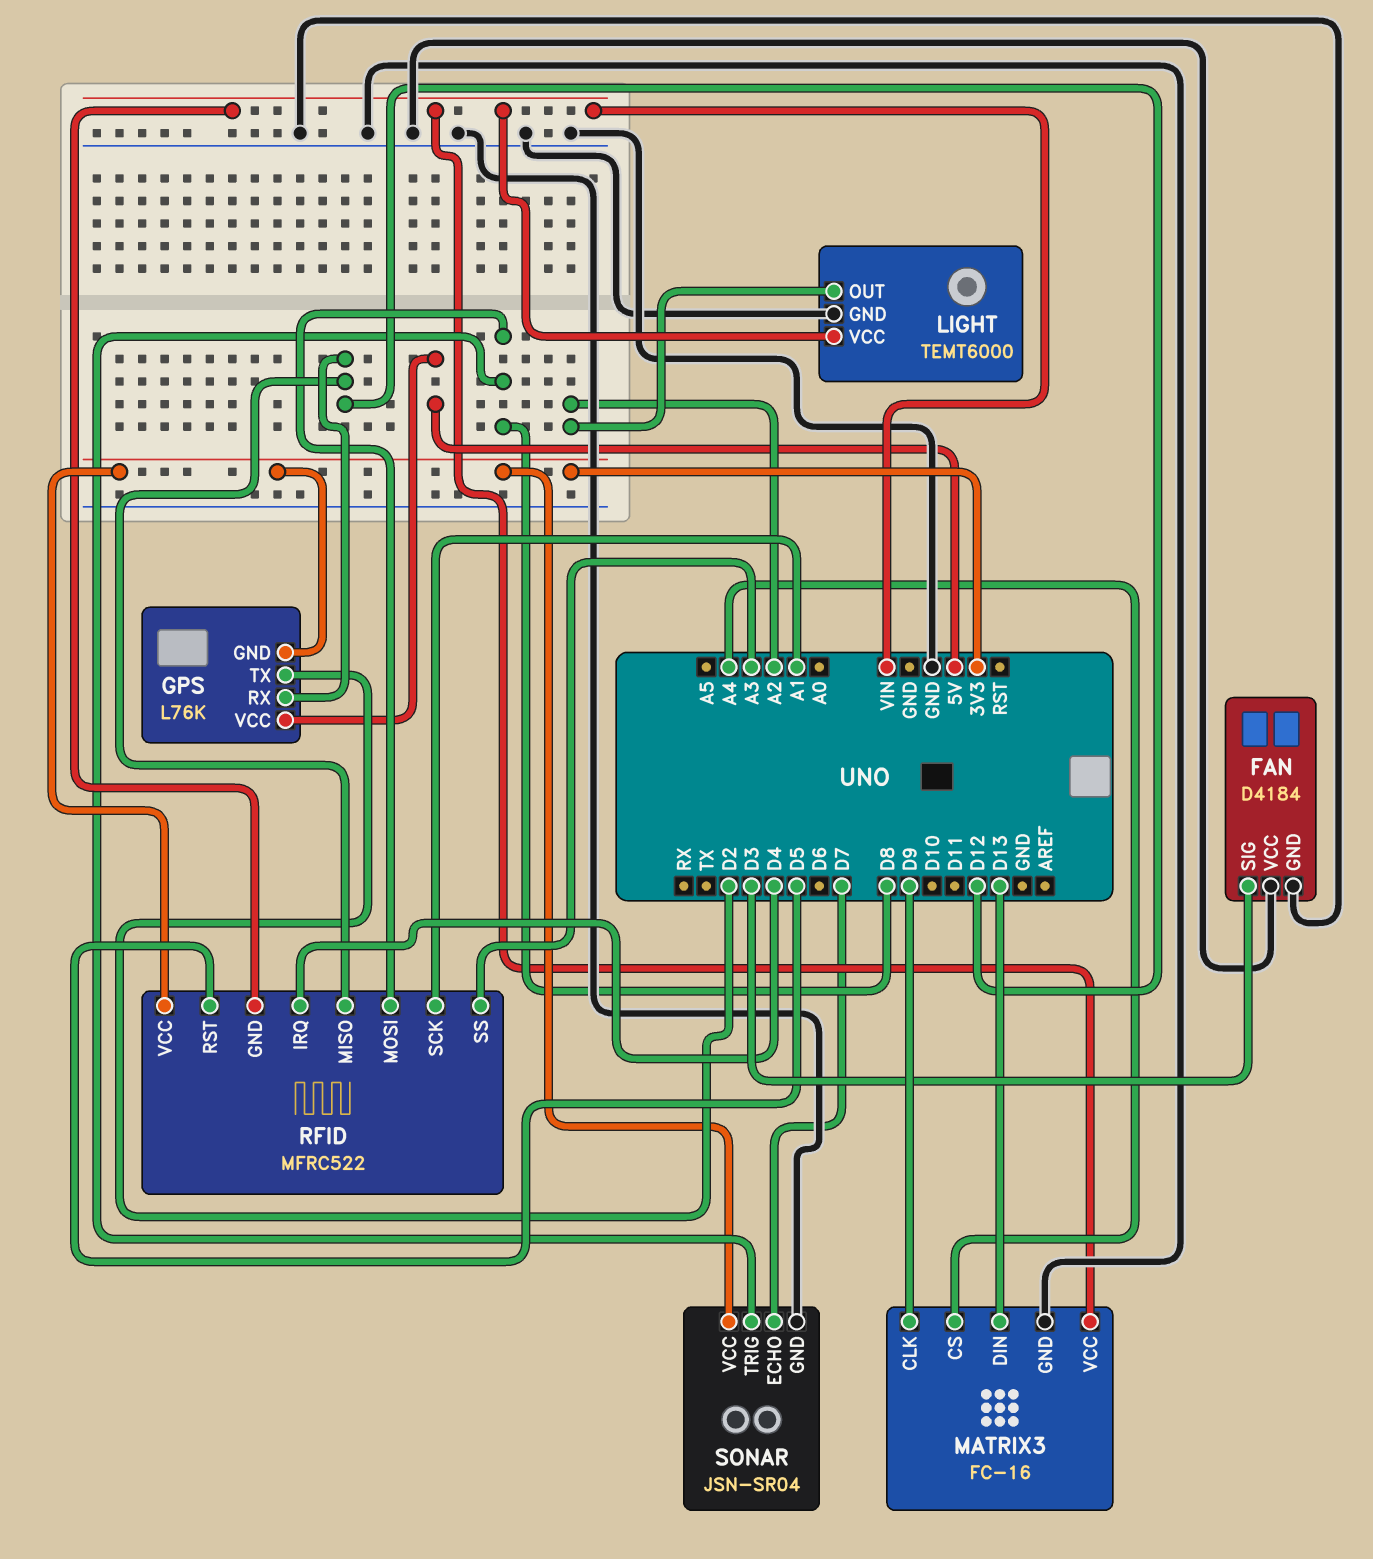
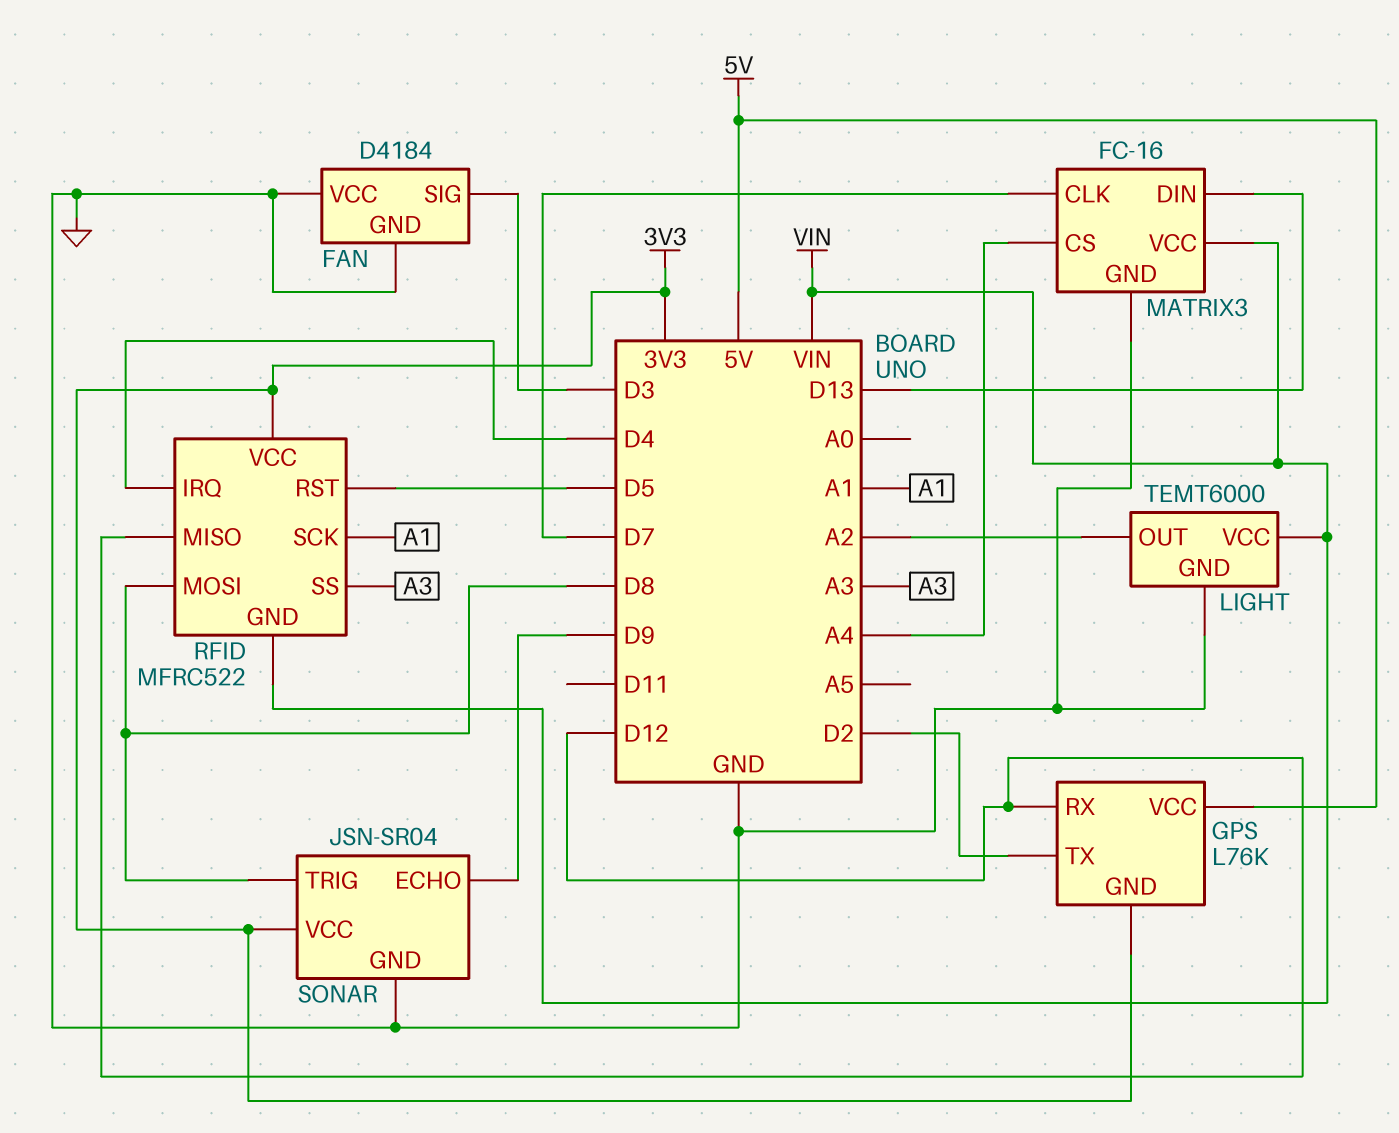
MATRIX3 pin CLK: D9 -> D7
SONAR pin ECHO: D7 -> D9

